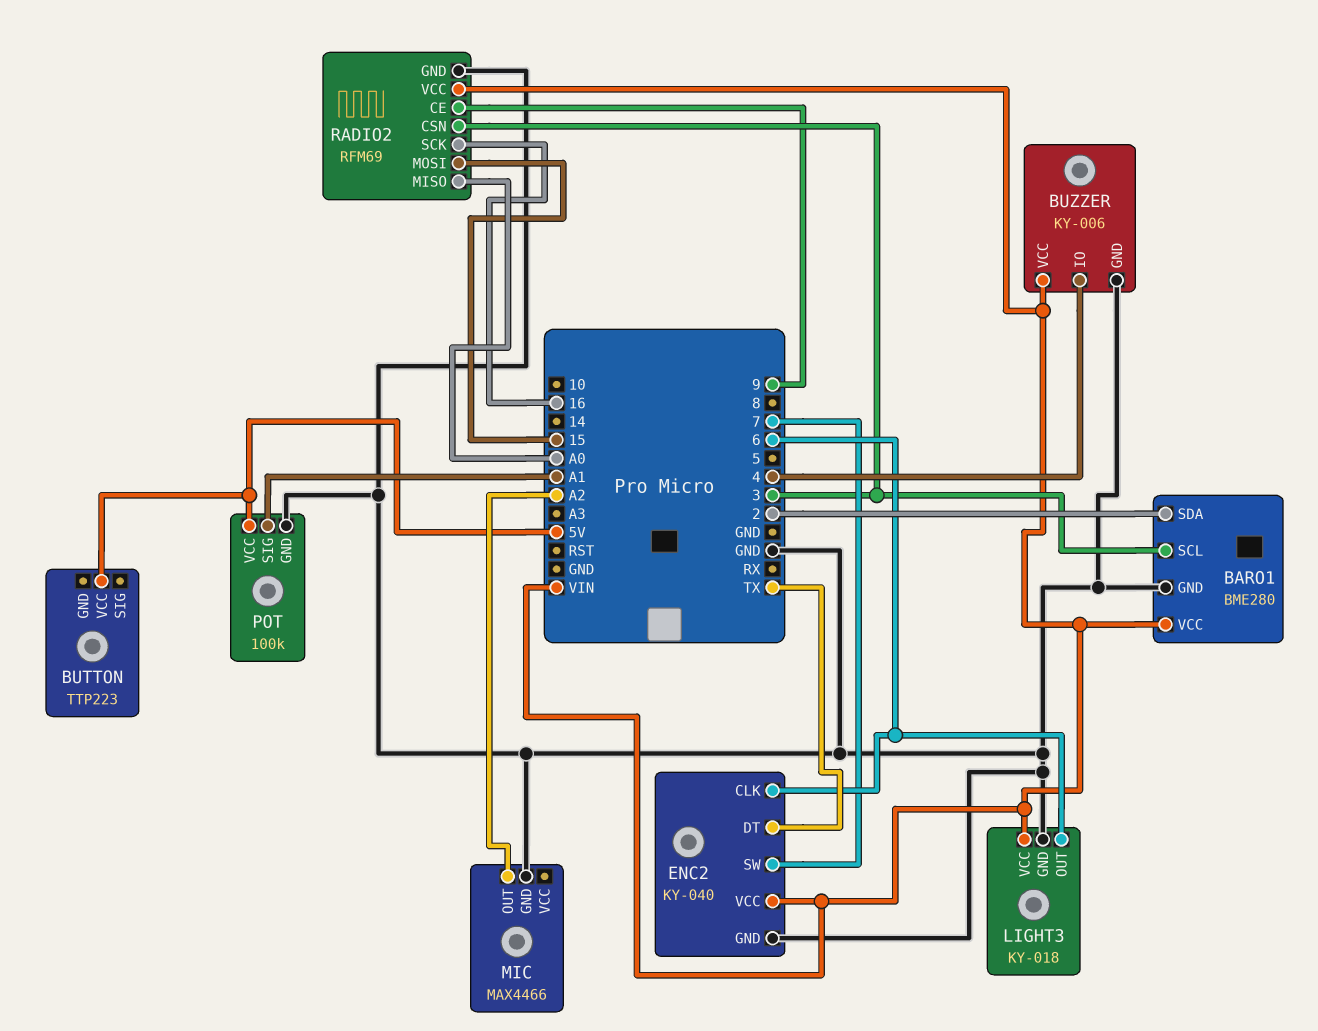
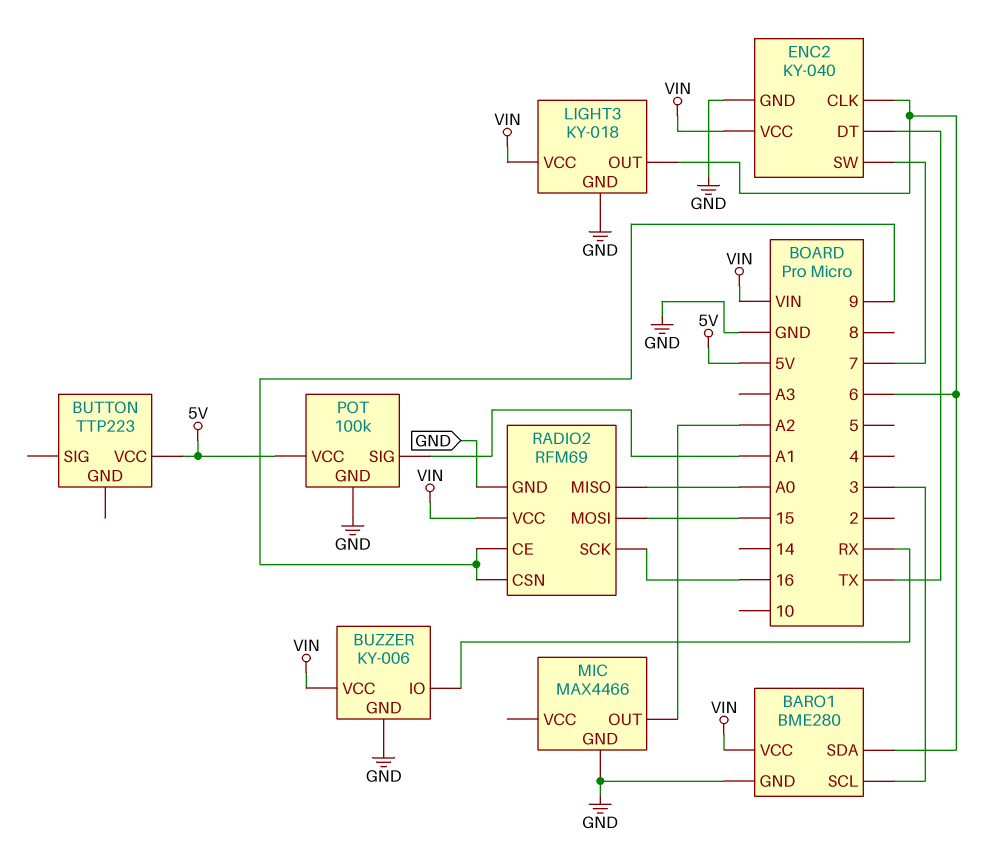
BARO1 pin SDA: 2 -> 6
BUZZER pin IO: 4 -> RX
RADIO2 pin CSN: 3 -> 9

